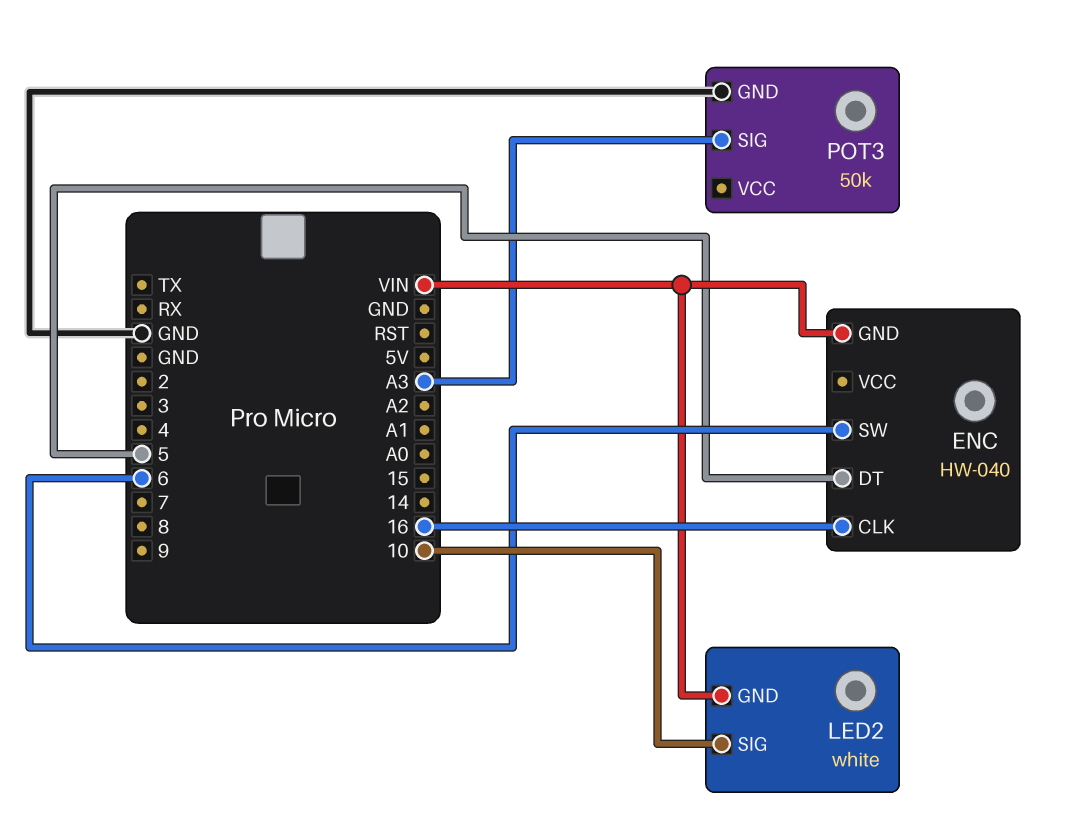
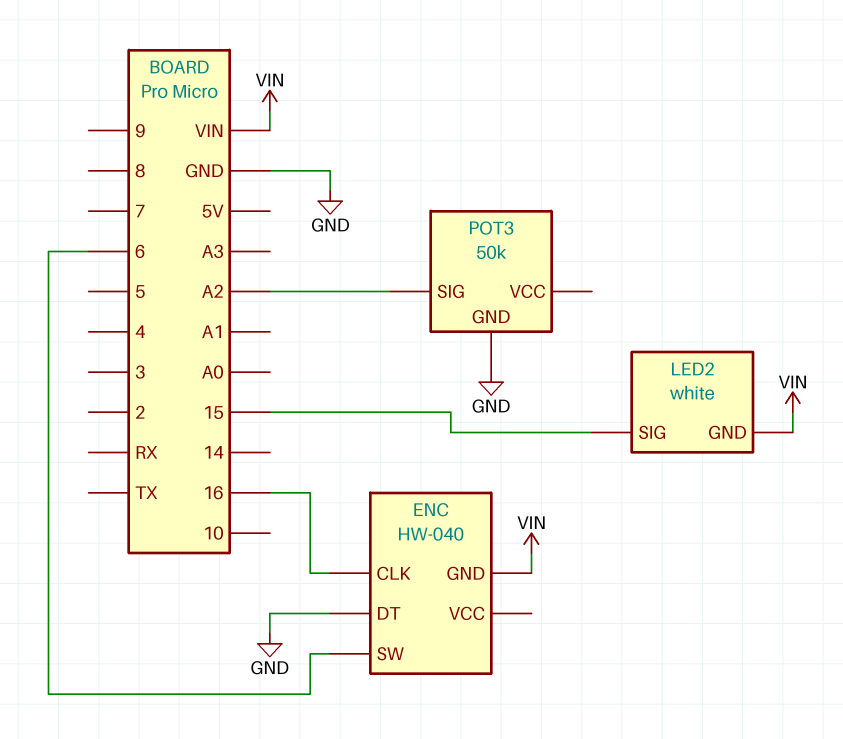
ENC pin DT: 5 -> GND
LED2 pin SIG: 10 -> 15
POT3 pin SIG: A3 -> A2

